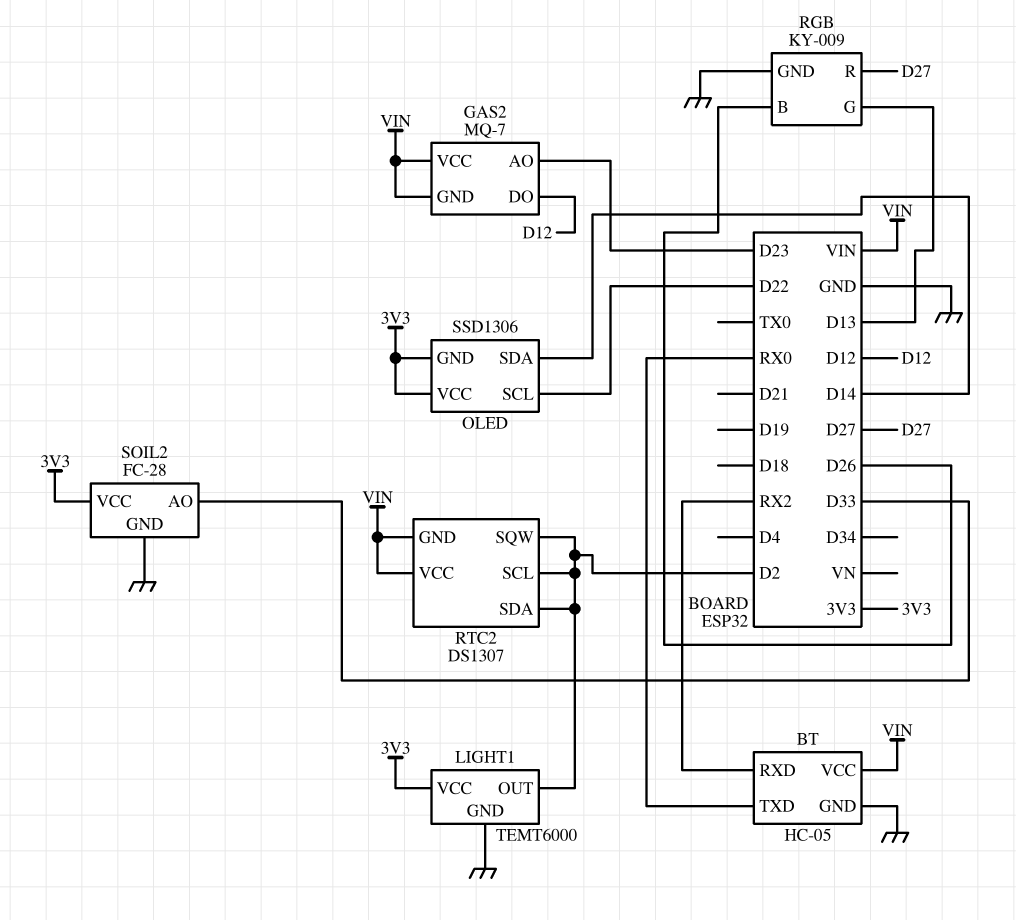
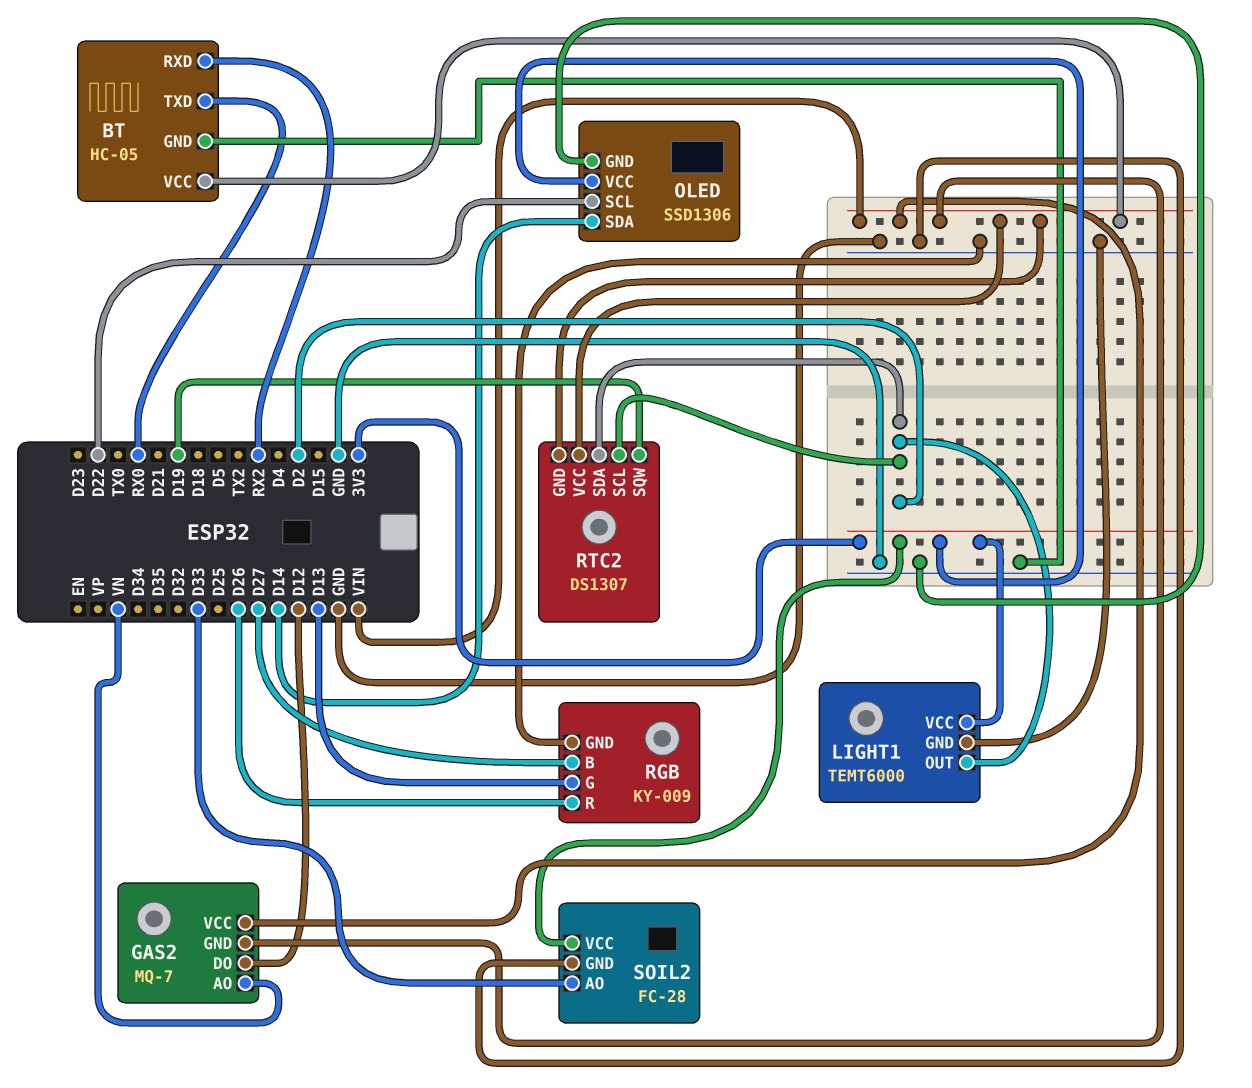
GAS2 pin AO: D23 -> VN
OLED pin GND: 3V3 -> GND
RGB pin B: D26 -> D27
RGB pin R: D27 -> D26
RTC2 pin SQW: D2 -> D19

